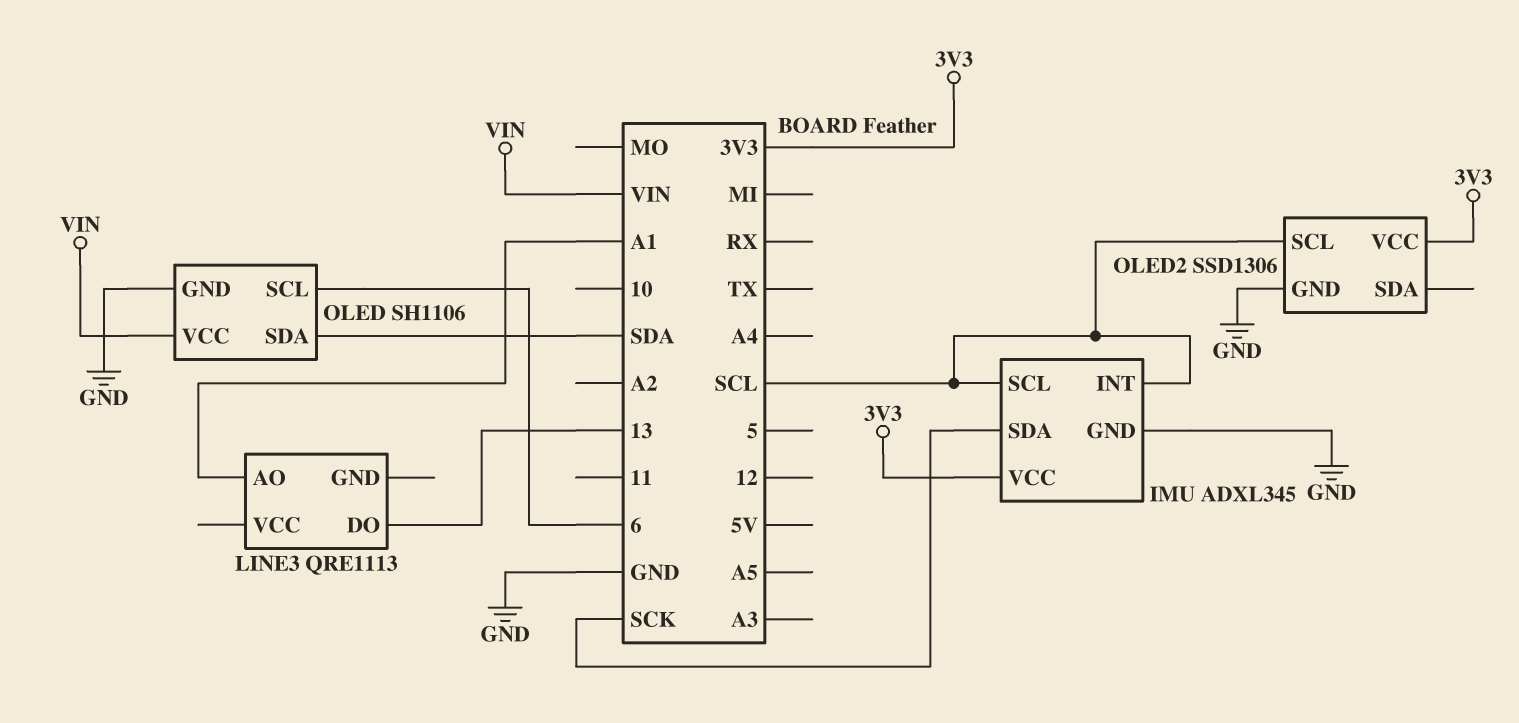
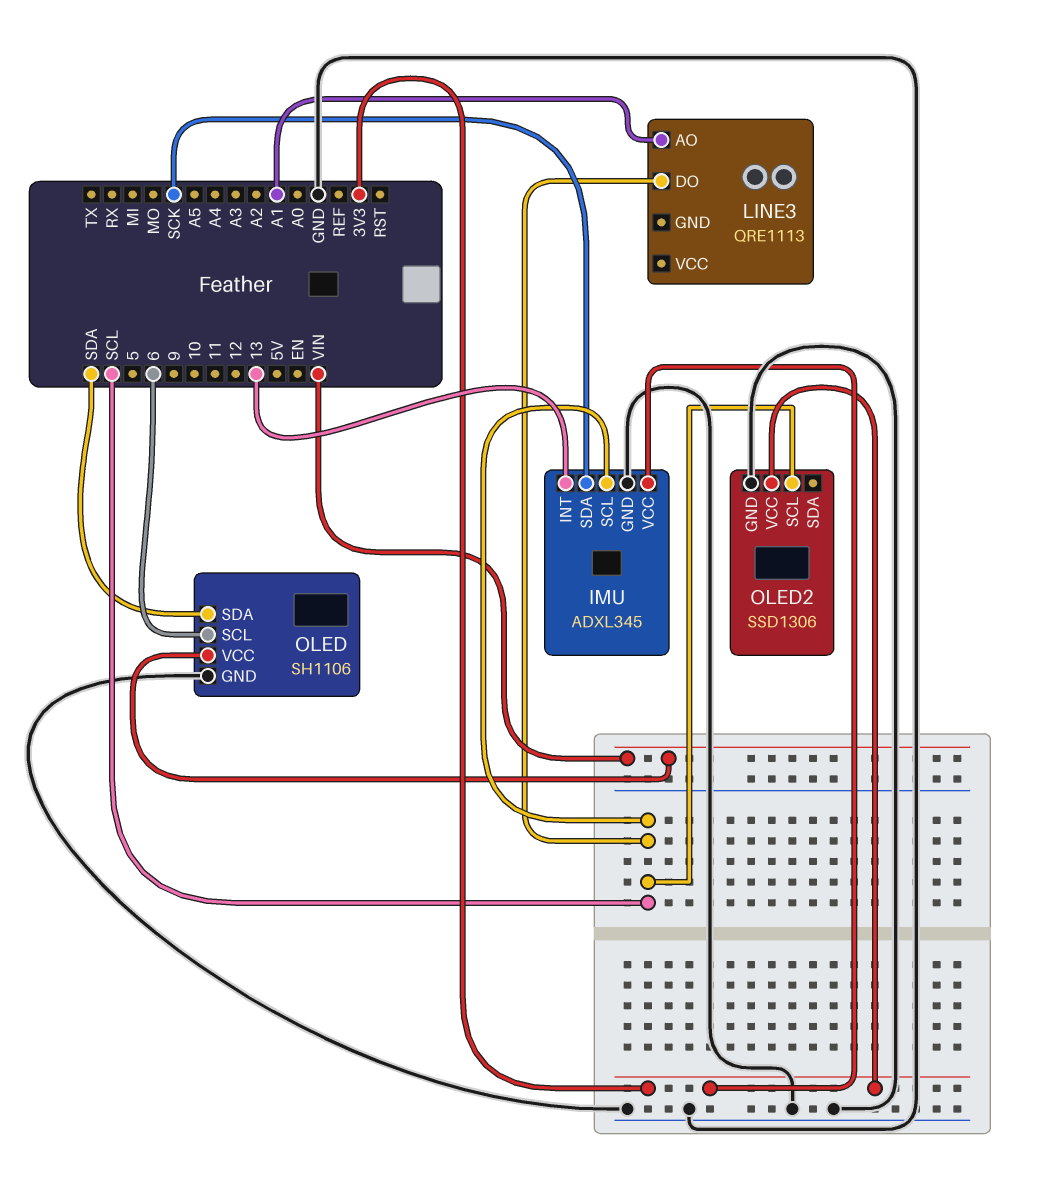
IMU pin INT: SCL -> 13
LINE3 pin DO: 13 -> SCL

